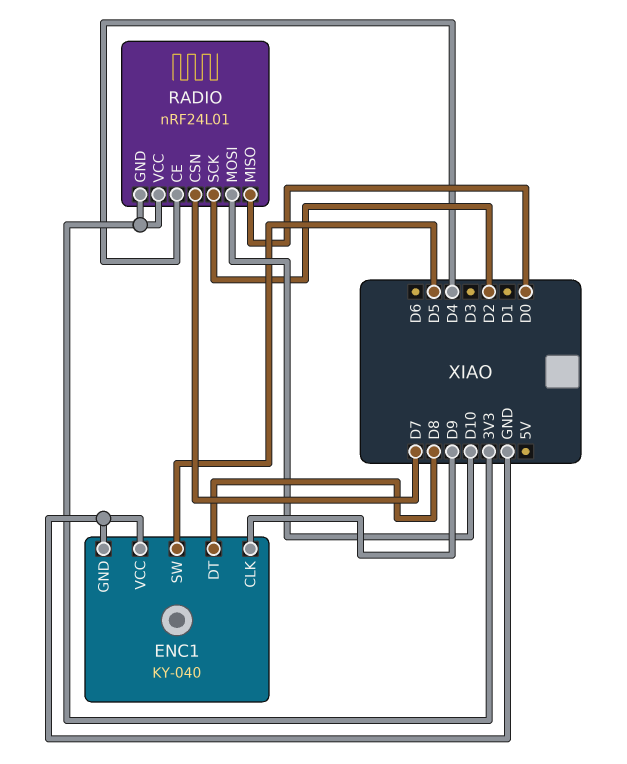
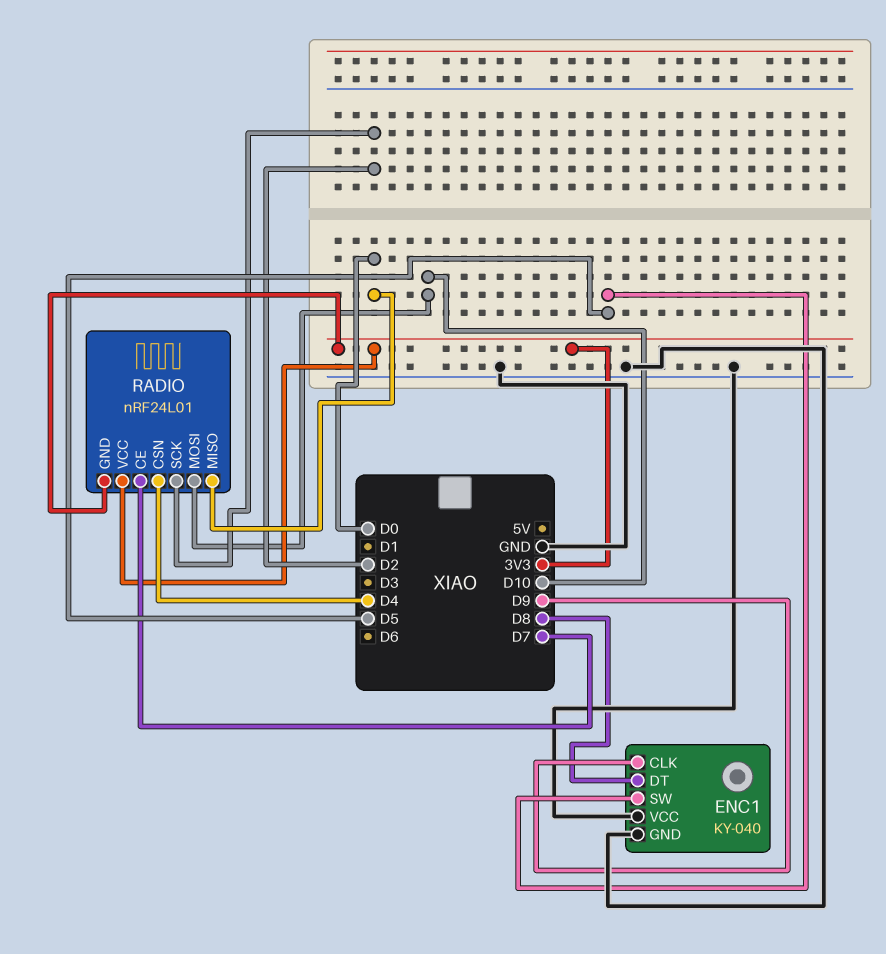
RADIO pin CE: D4 -> D7
RADIO pin CSN: D7 -> D4

